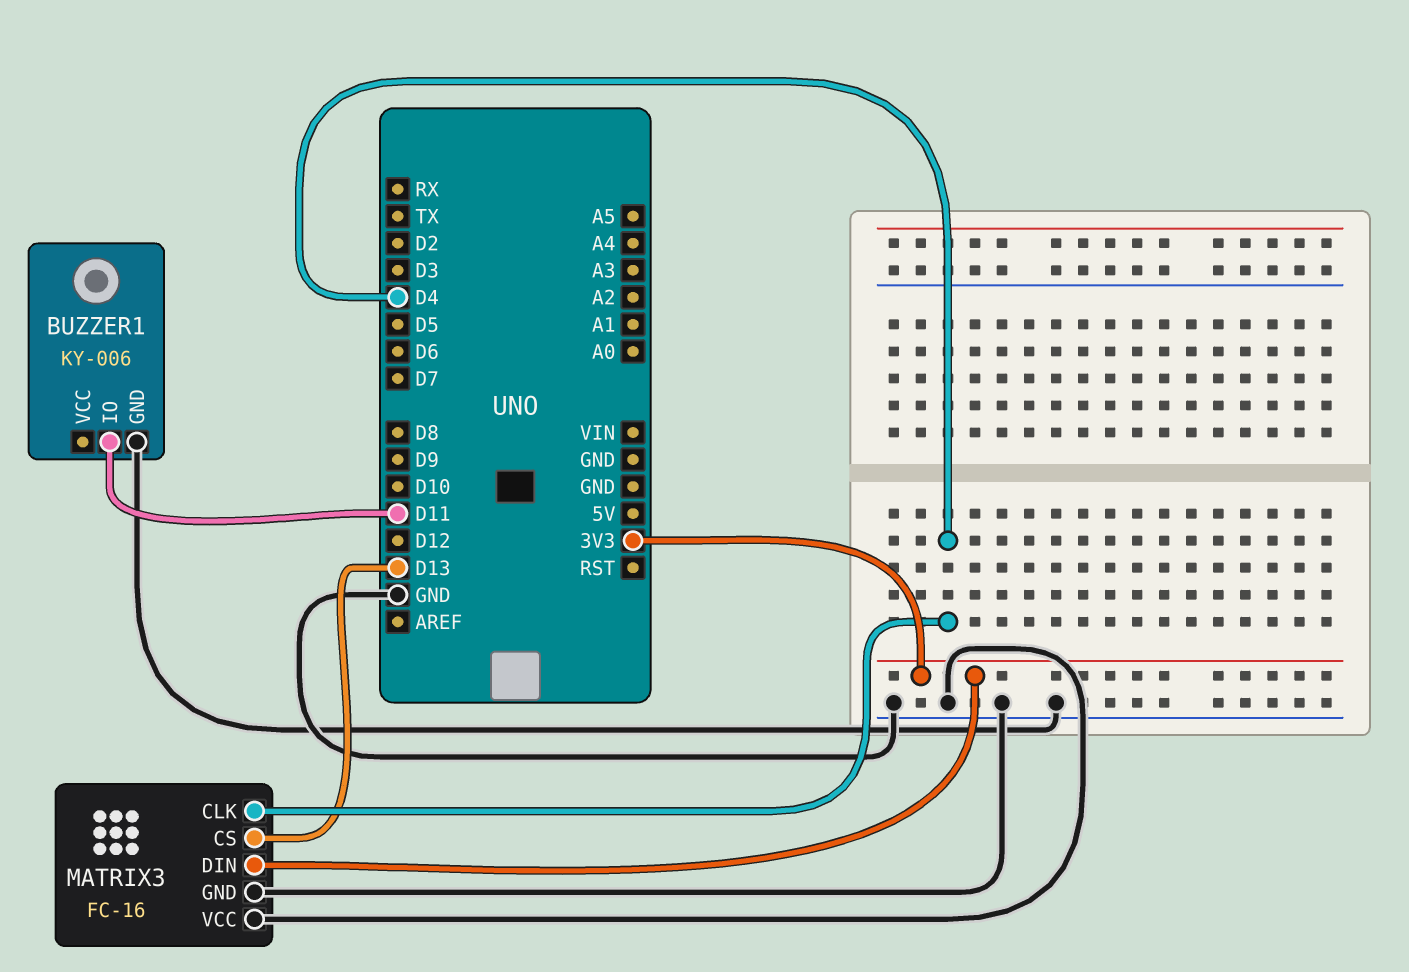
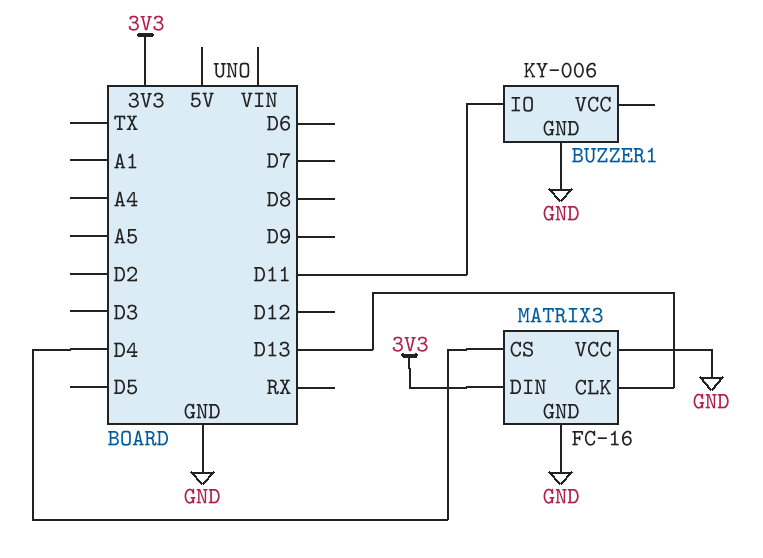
MATRIX3 pin CLK: D4 -> D13
MATRIX3 pin CS: D13 -> D4

